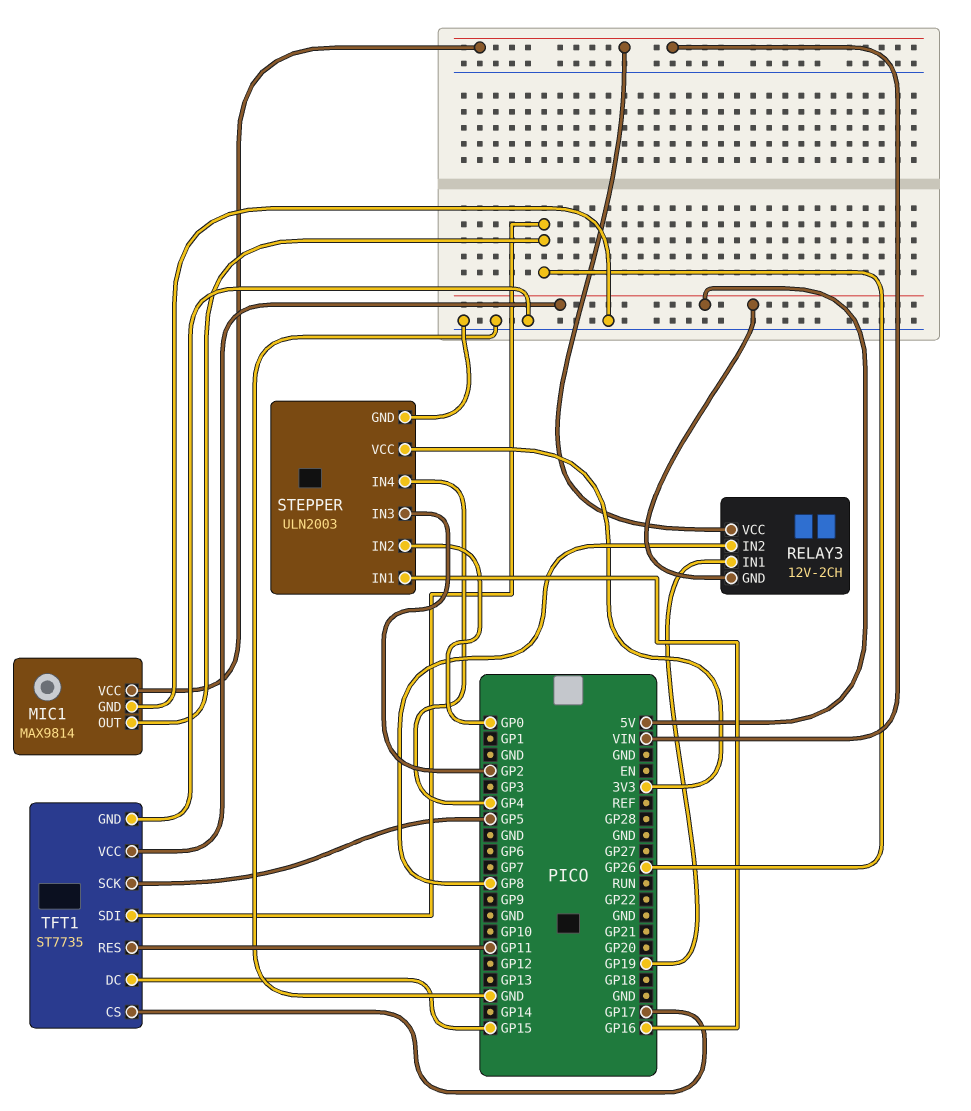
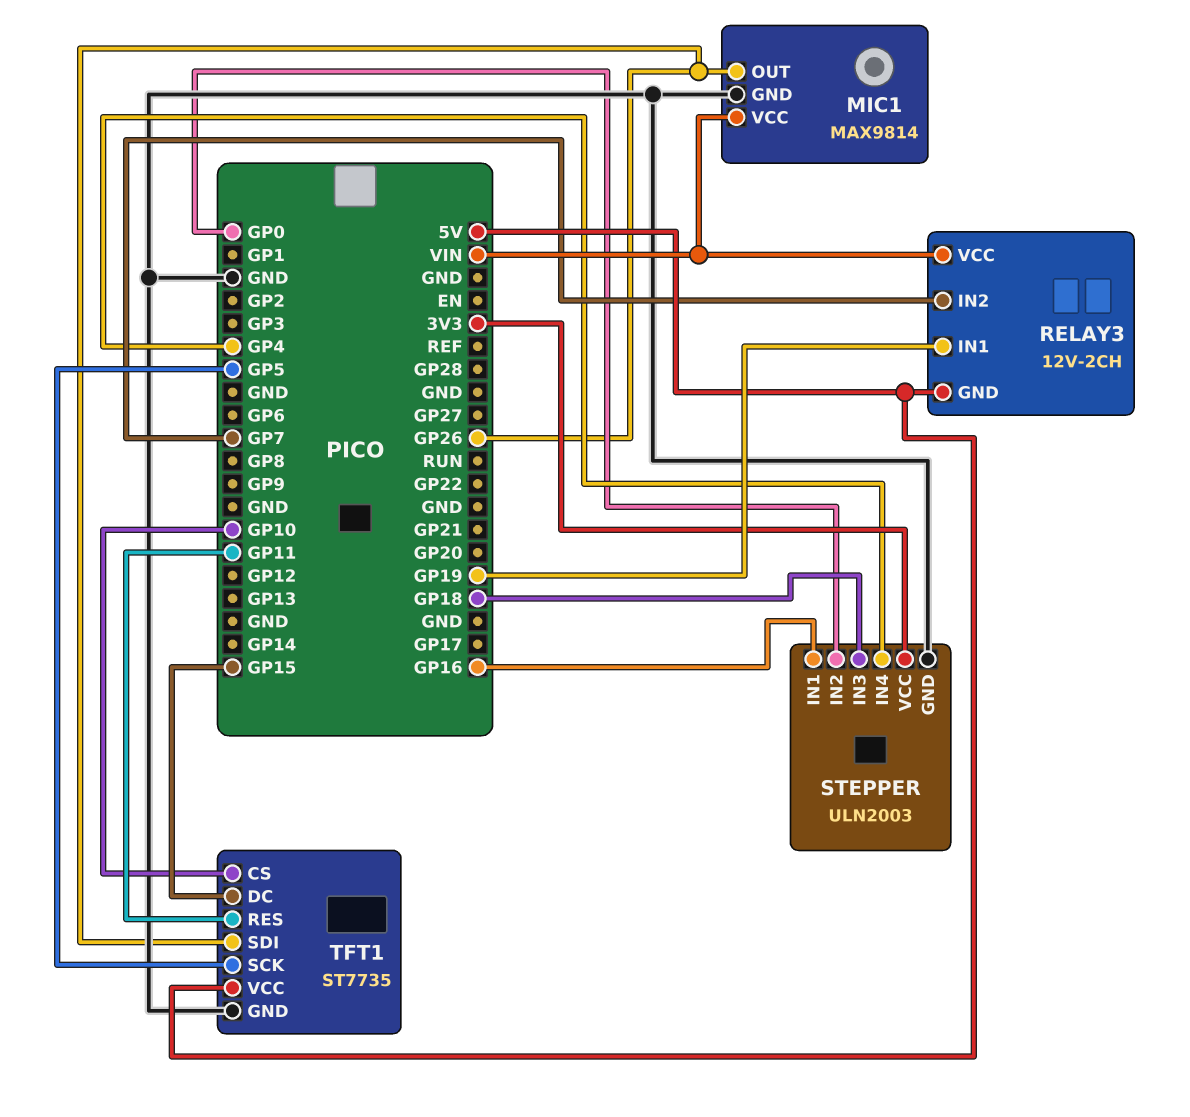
RELAY3 pin IN2: GP8 -> GP7
STEPPER pin IN3: GP2 -> GP18
TFT1 pin CS: GP17 -> GP10

